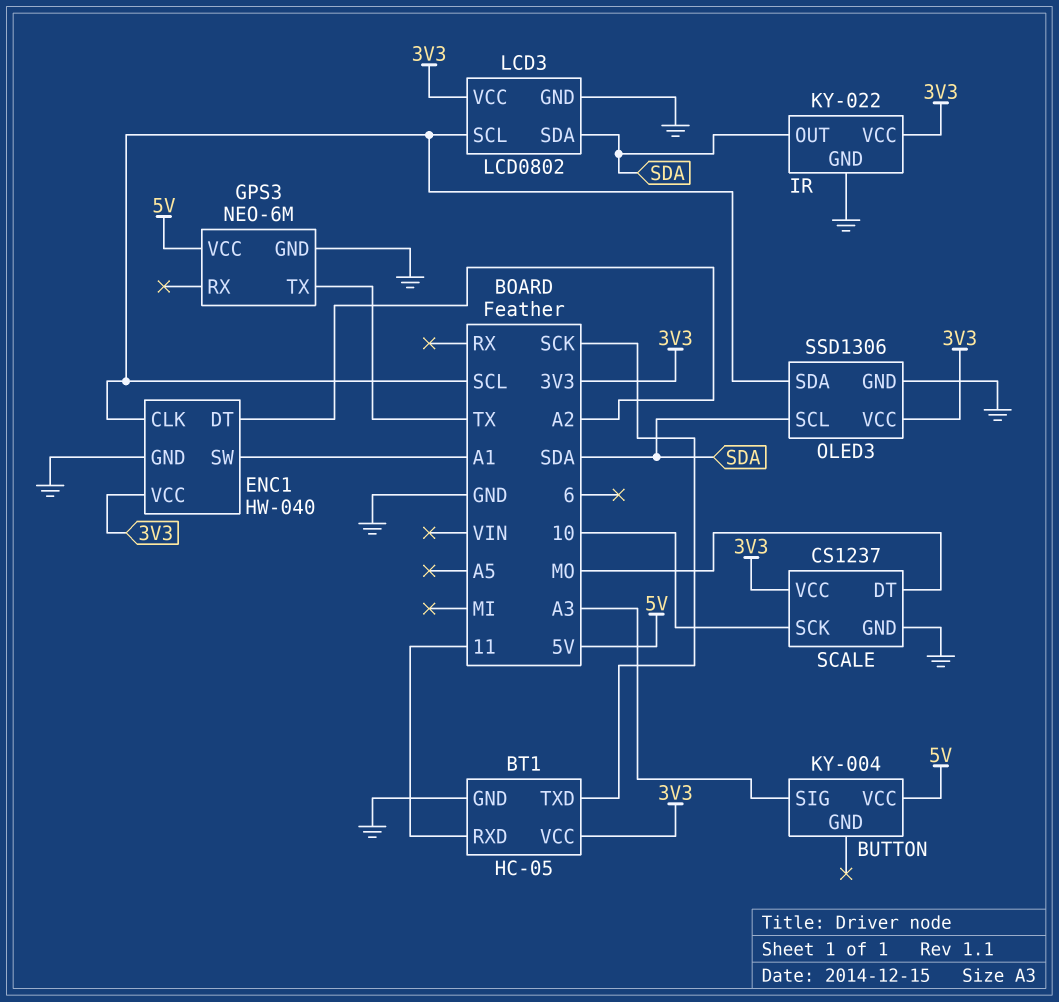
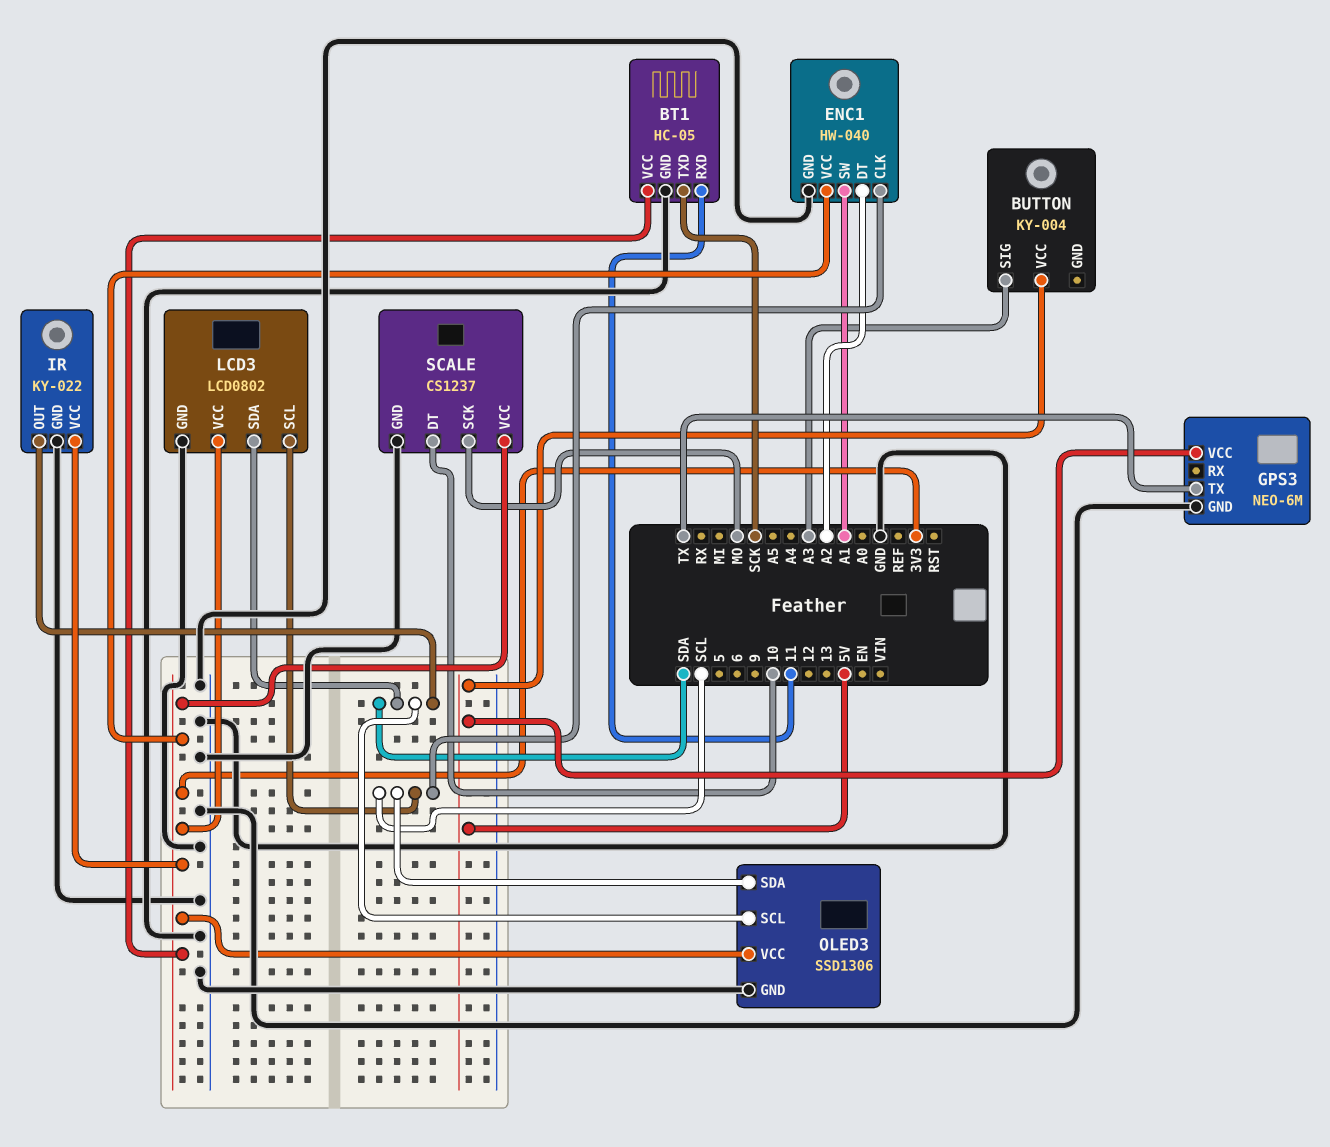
SCALE pin DT: MO -> 10
SCALE pin SCK: 10 -> MO

